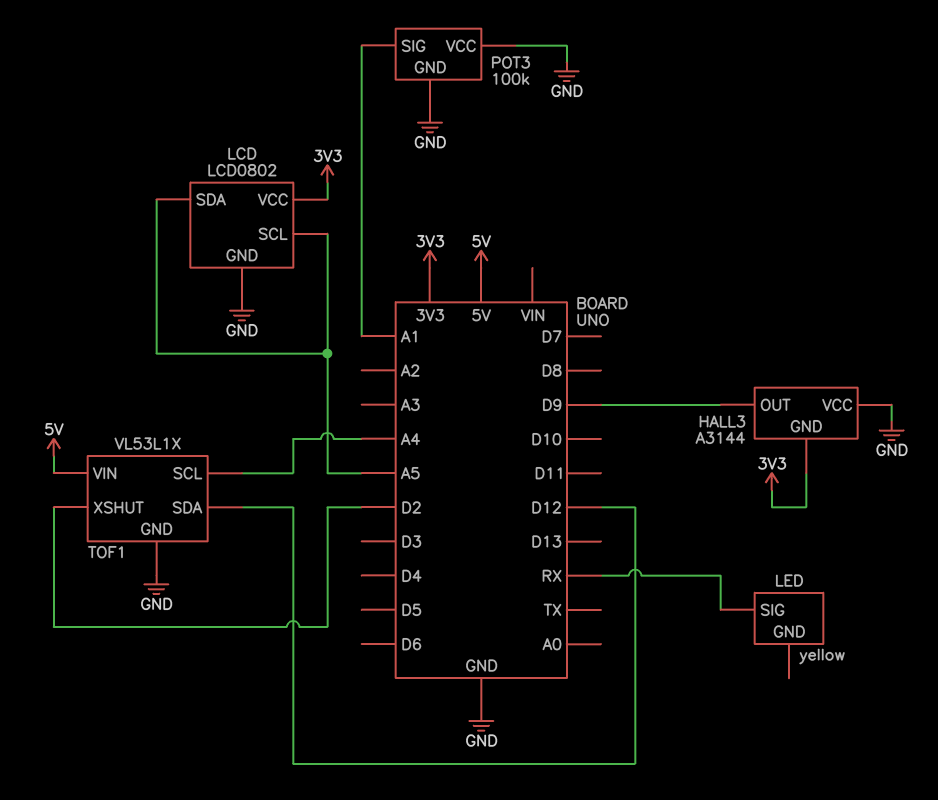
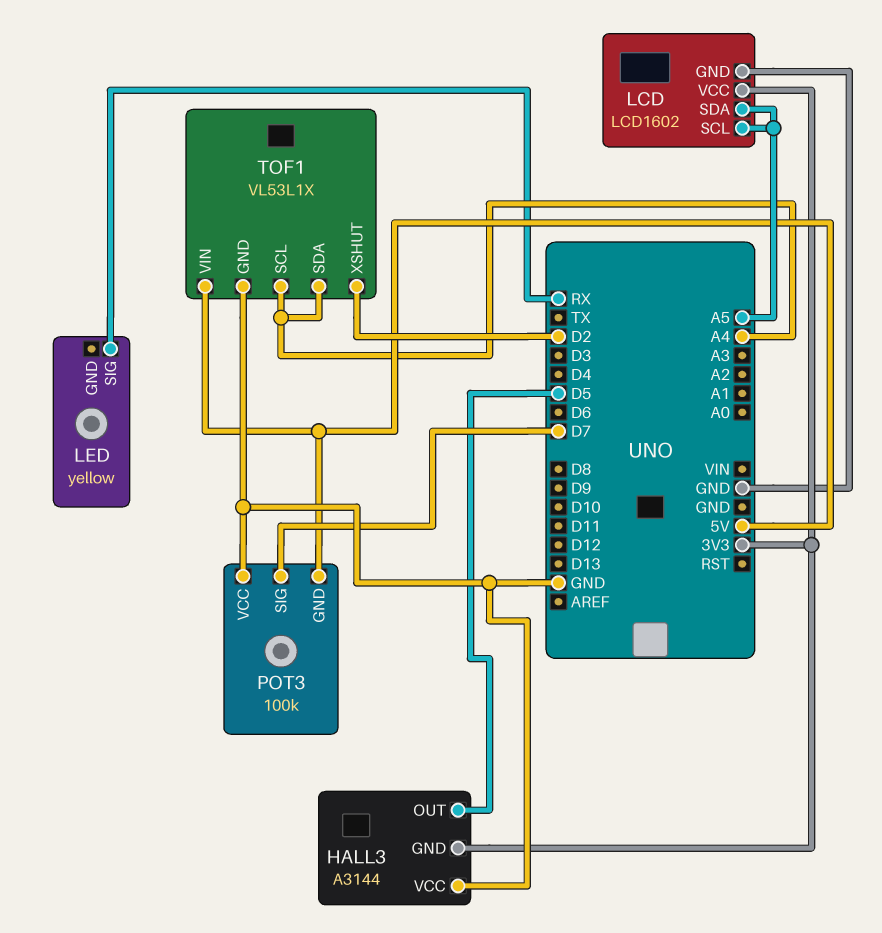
HALL3 pin OUT: D9 -> D5
LCD: LCD0802 -> LCD1602
POT3 pin GND: GND -> 5V
POT3 pin SIG: A1 -> D7
TOF1 pin SDA: D12 -> A4

